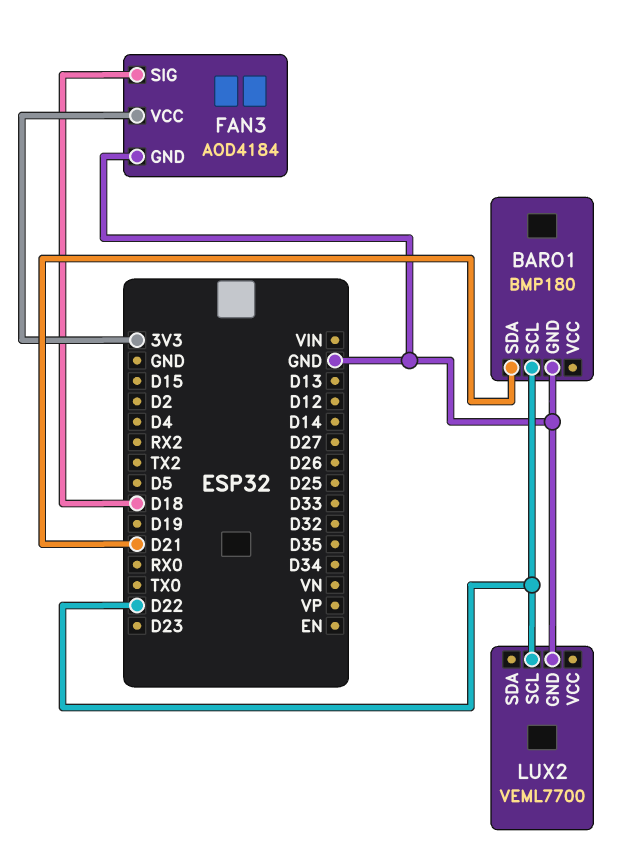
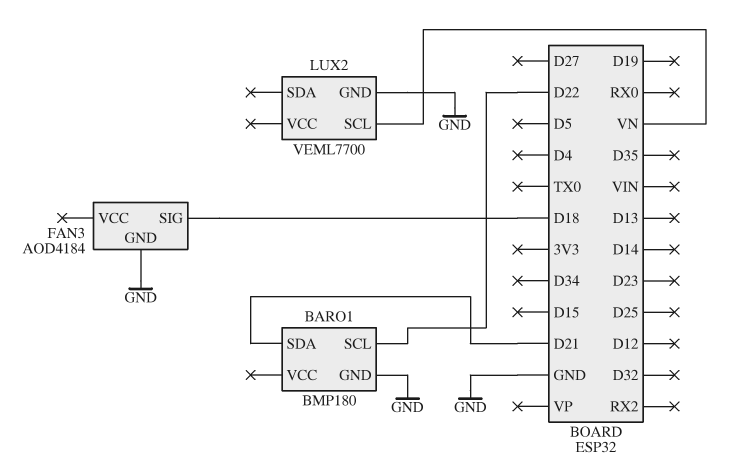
FAN3 pin VCC: 3V3 -> none
LUX2 pin SCL: D22 -> VN

